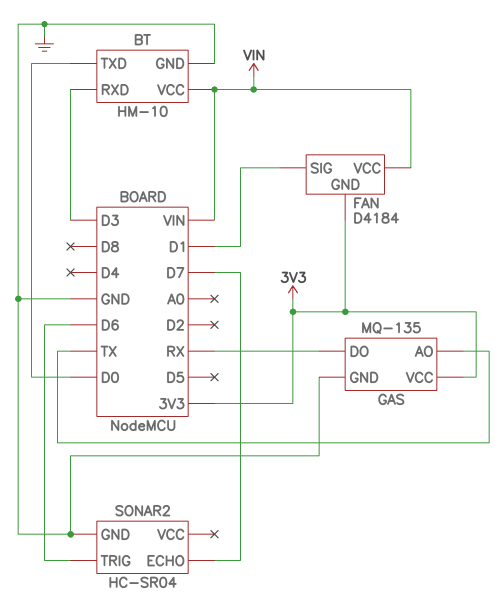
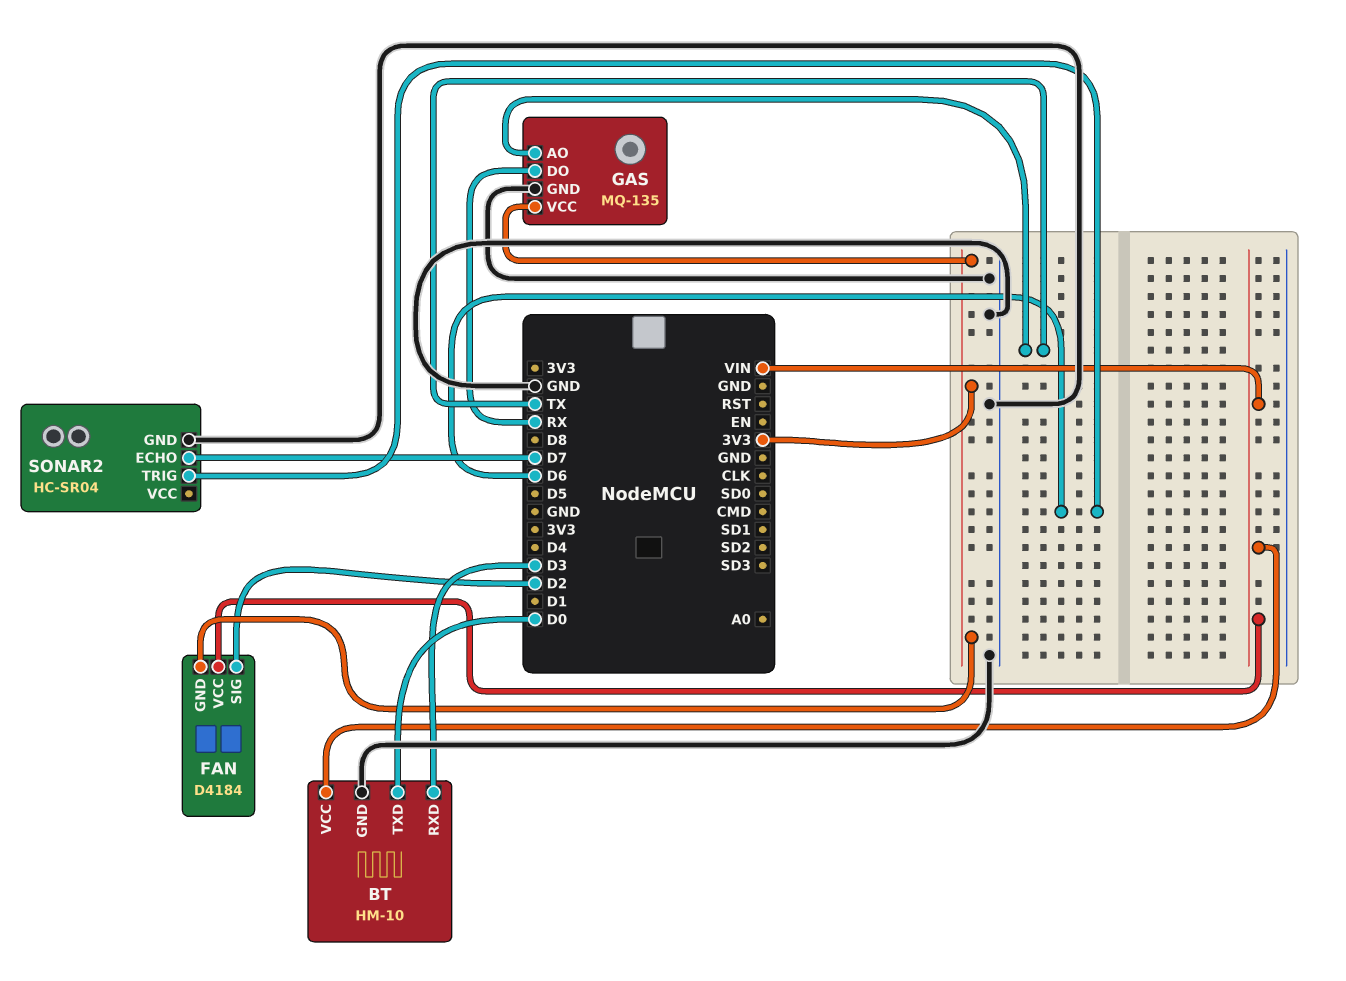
FAN pin SIG: D1 -> D2

